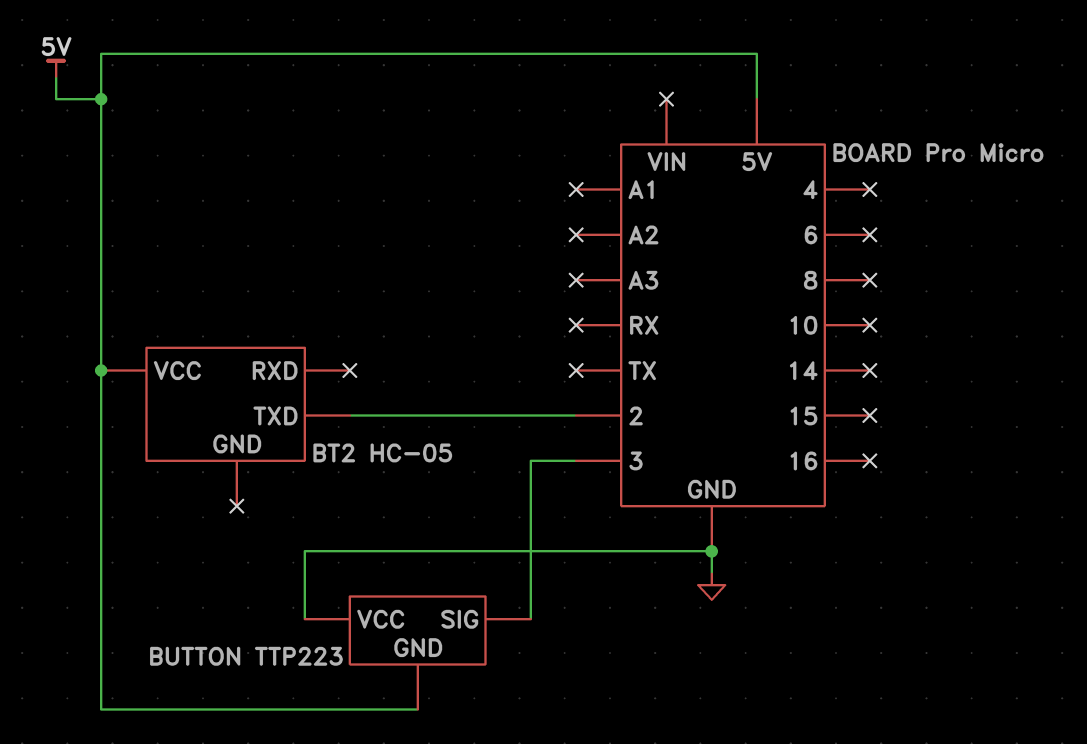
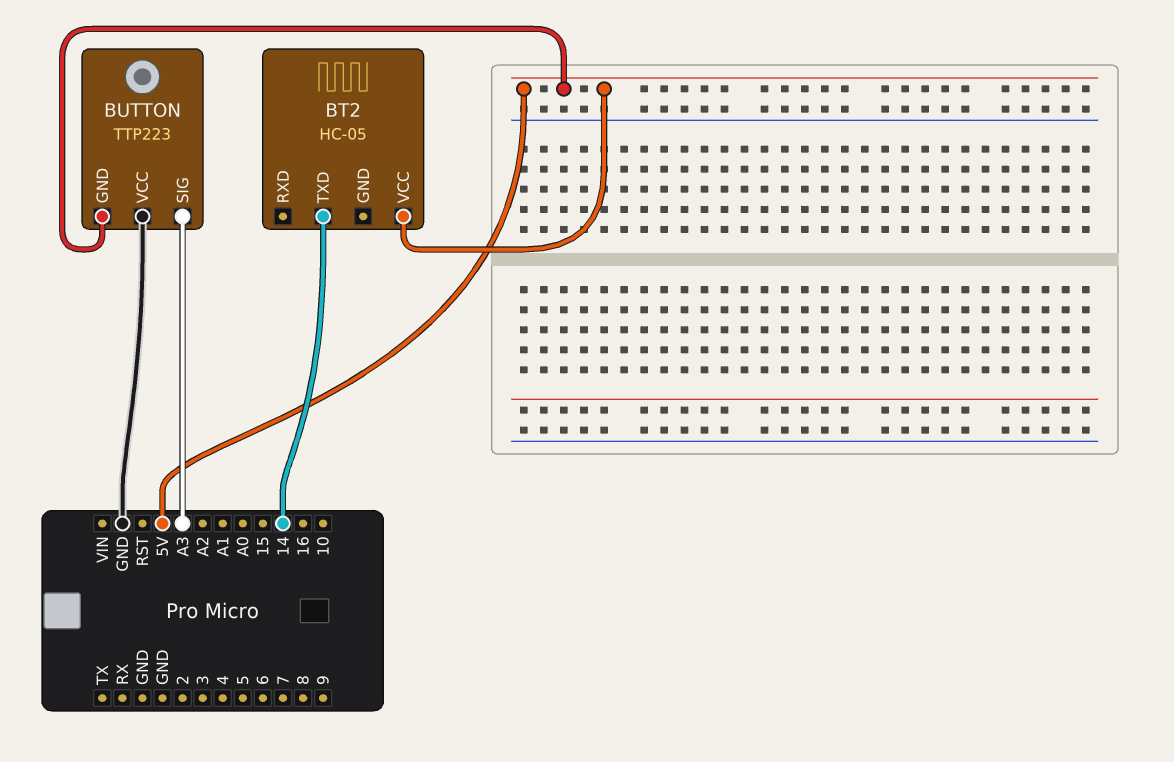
BT2 pin TXD: 2 -> 14
BUTTON pin SIG: 3 -> A3

